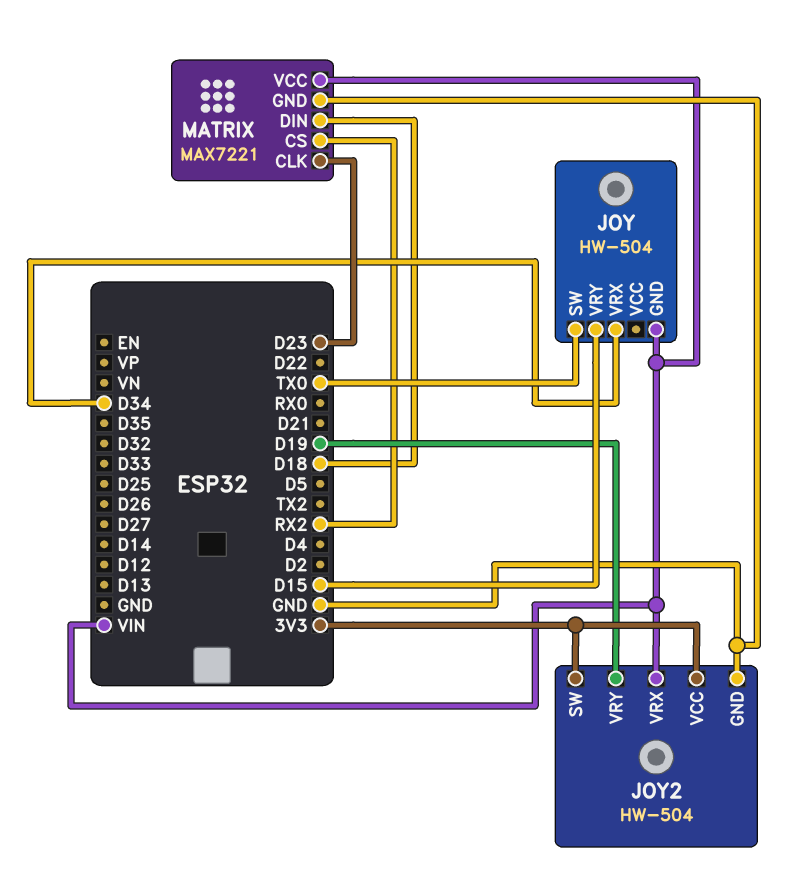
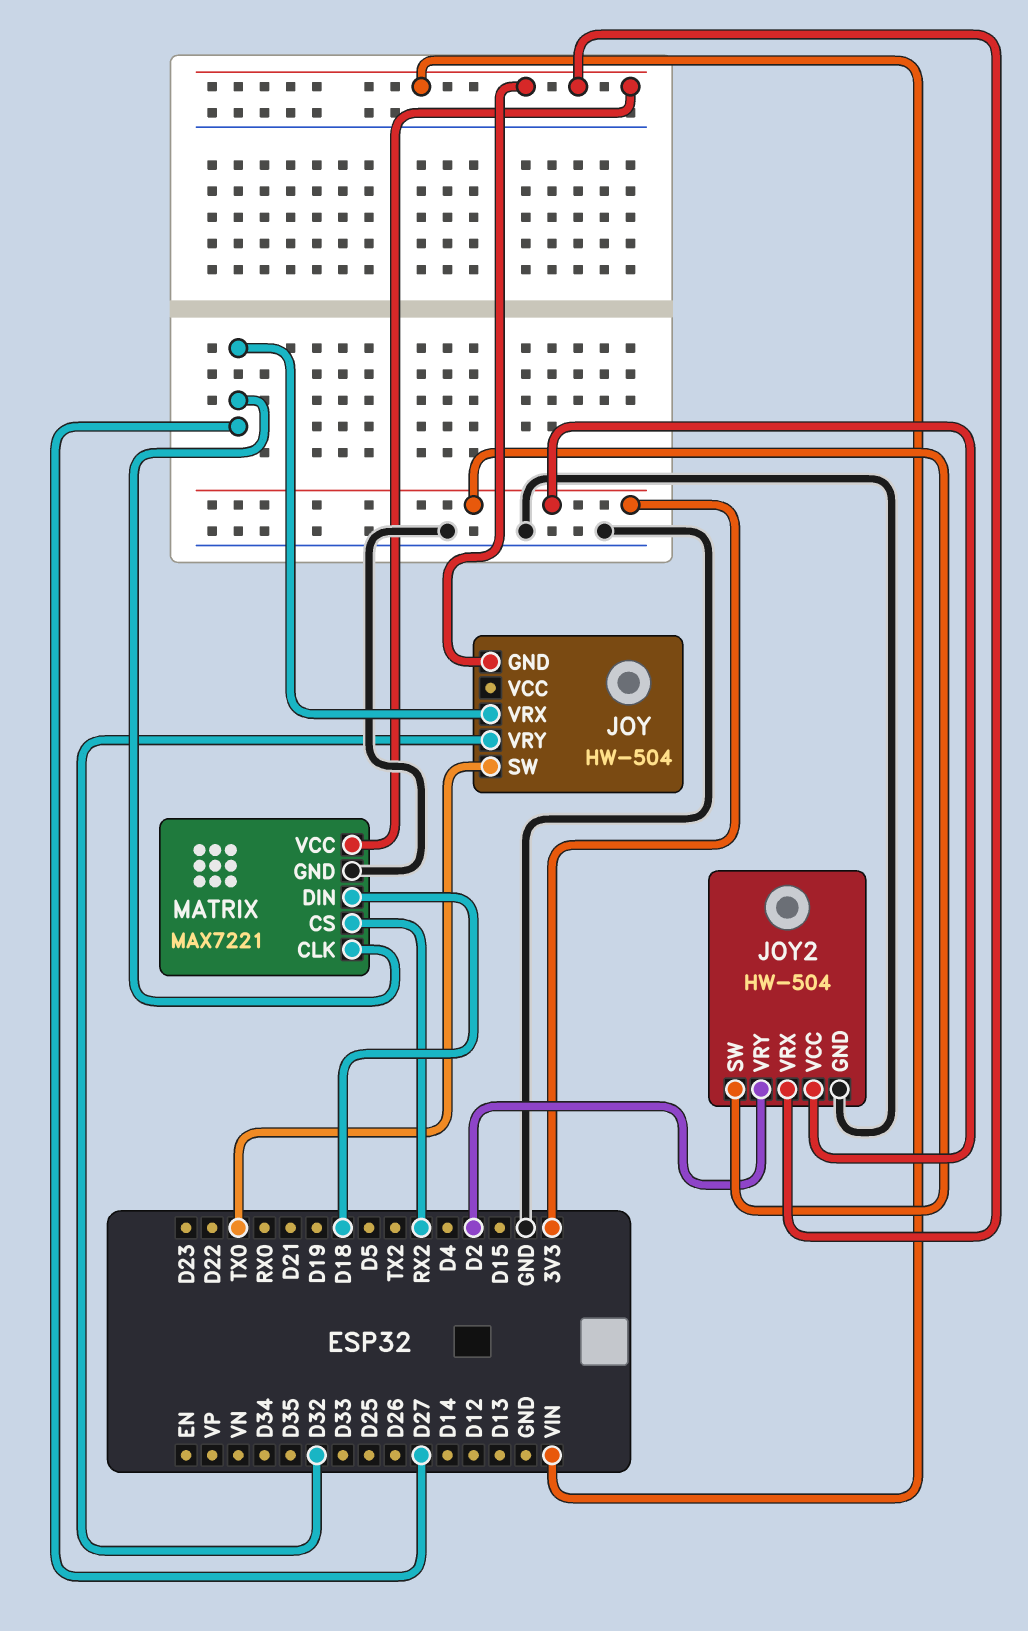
JOY pin VRX: D34 -> D27
JOY pin VRY: D15 -> D32
JOY2 pin VRY: D19 -> D2
MATRIX pin CLK: D23 -> D27

